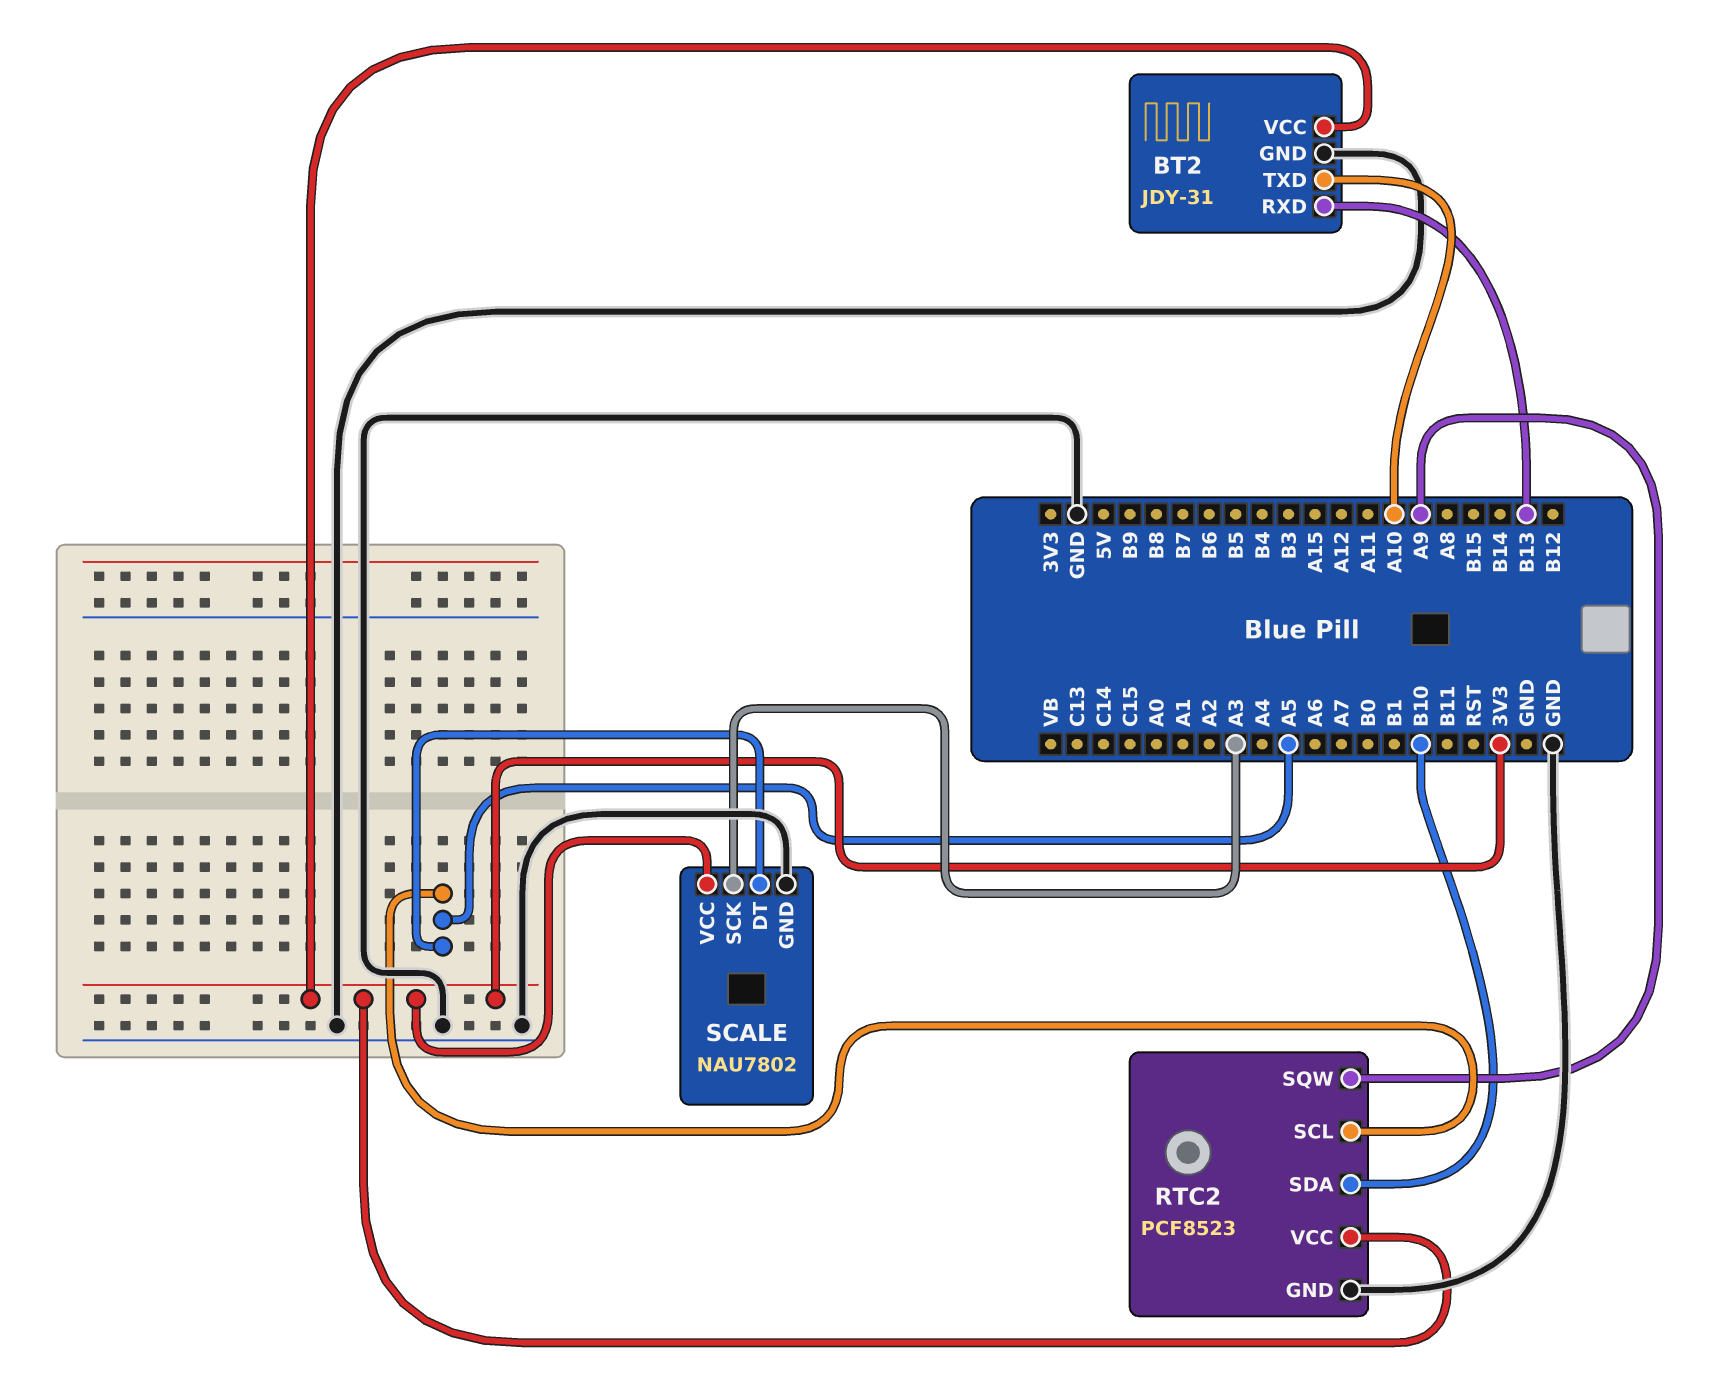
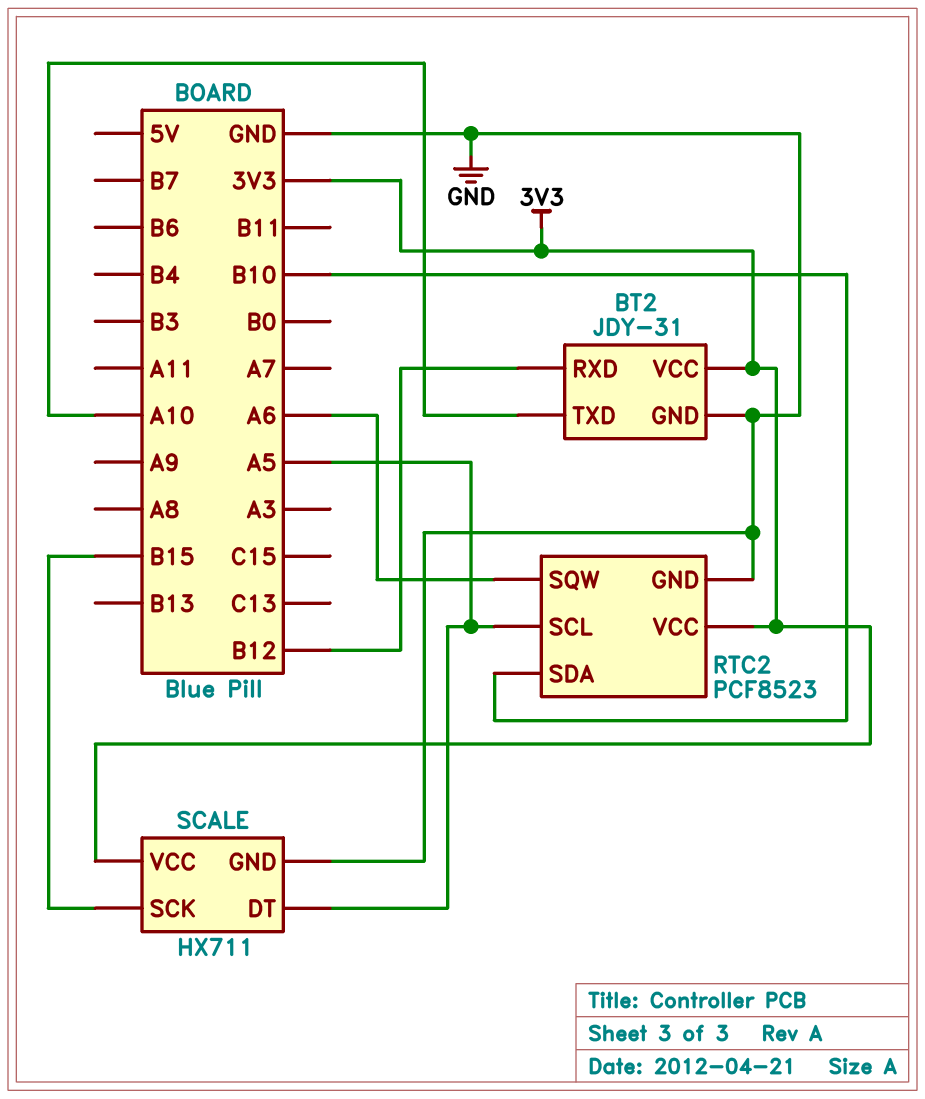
BT2 pin RXD: B13 -> B12
RTC2 pin SQW: A9 -> A6
SCALE: NAU7802 -> HX711
SCALE pin SCK: A3 -> B15

